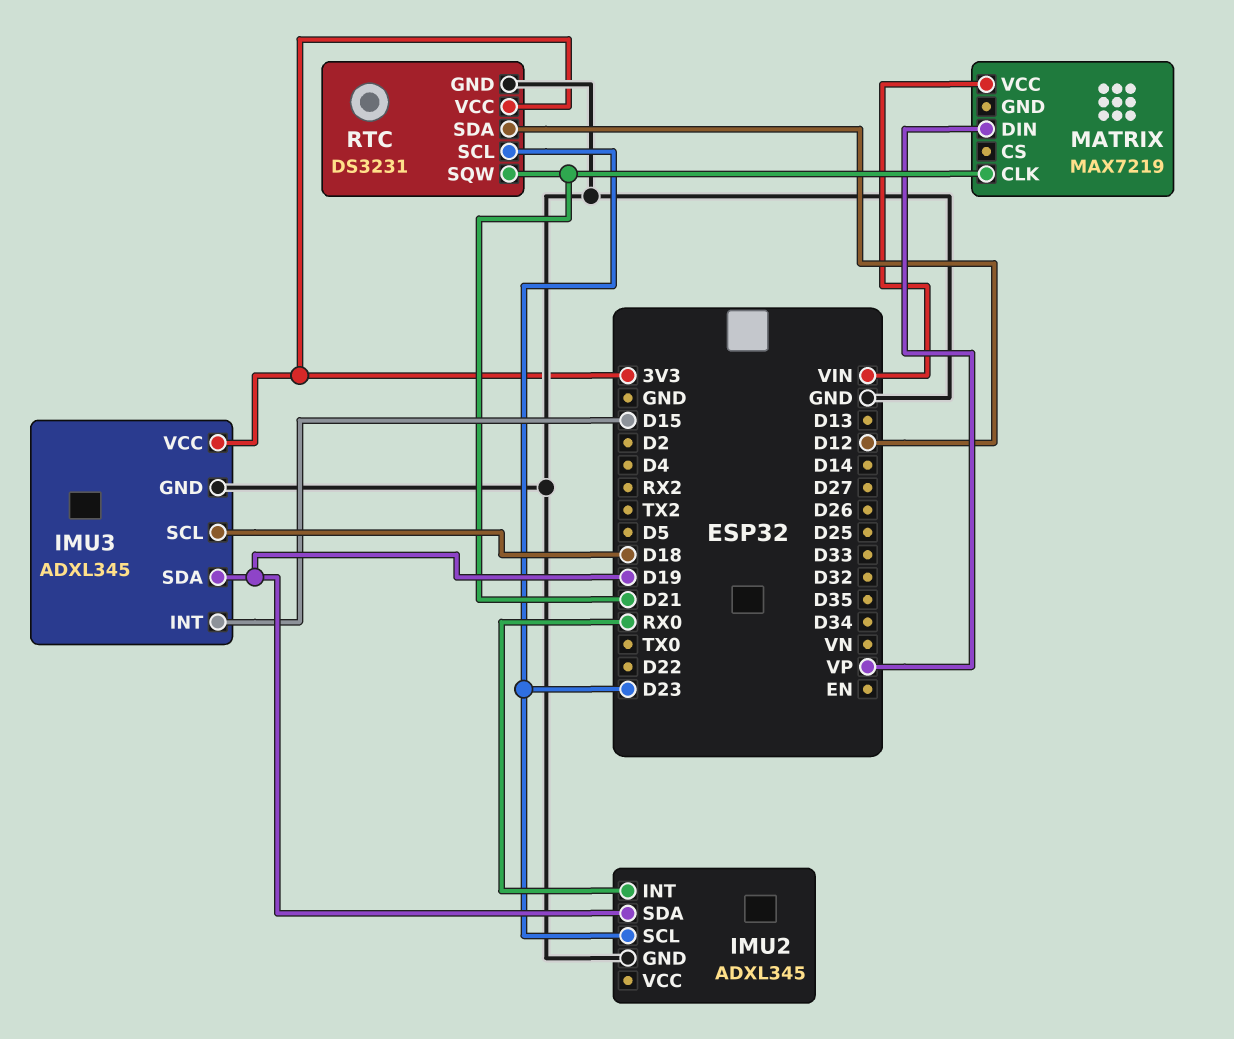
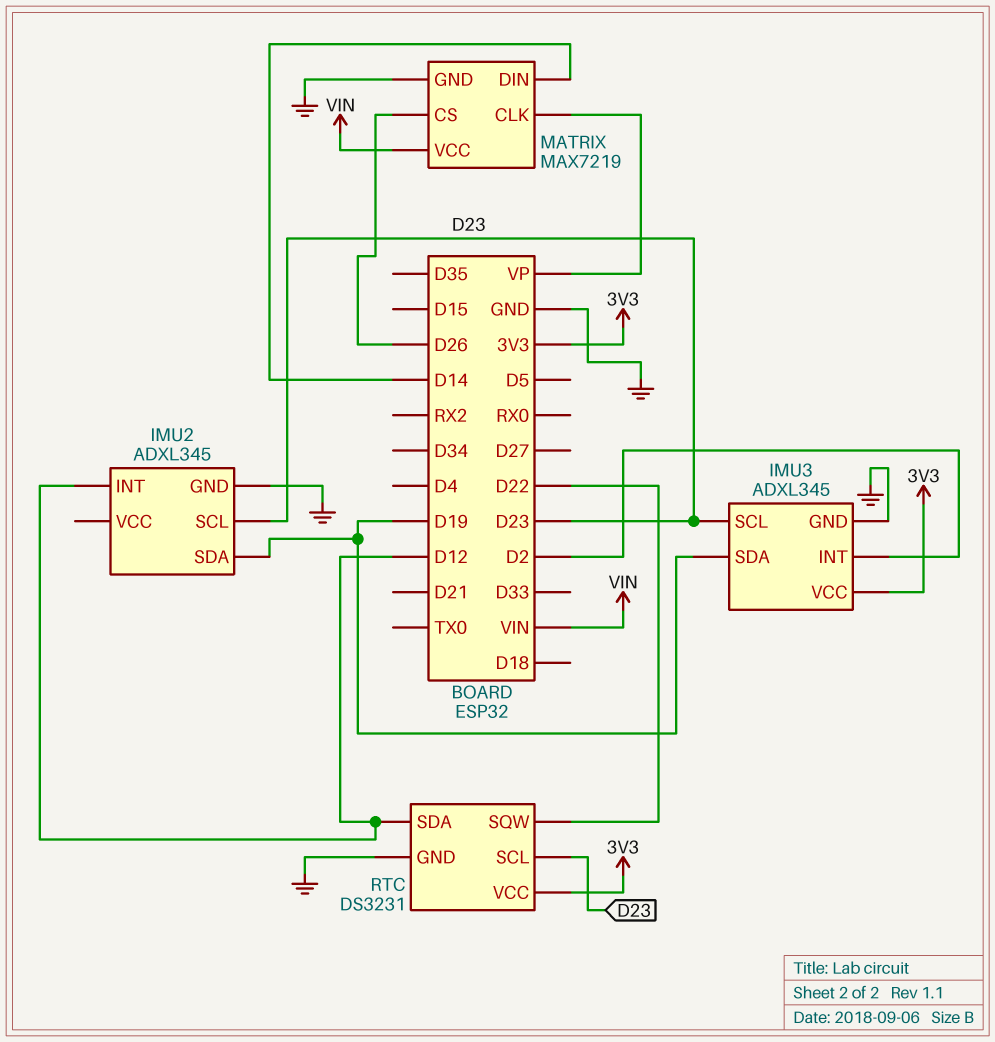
IMU2 pin INT: RX0 -> D12
IMU3 pin INT: D15 -> D2
IMU3 pin SCL: D18 -> D23
MATRIX pin CLK: D21 -> VP
MATRIX pin CS: none -> D26
MATRIX pin DIN: VP -> D14
MATRIX pin GND: none -> GND
RTC pin SQW: D21 -> D22

